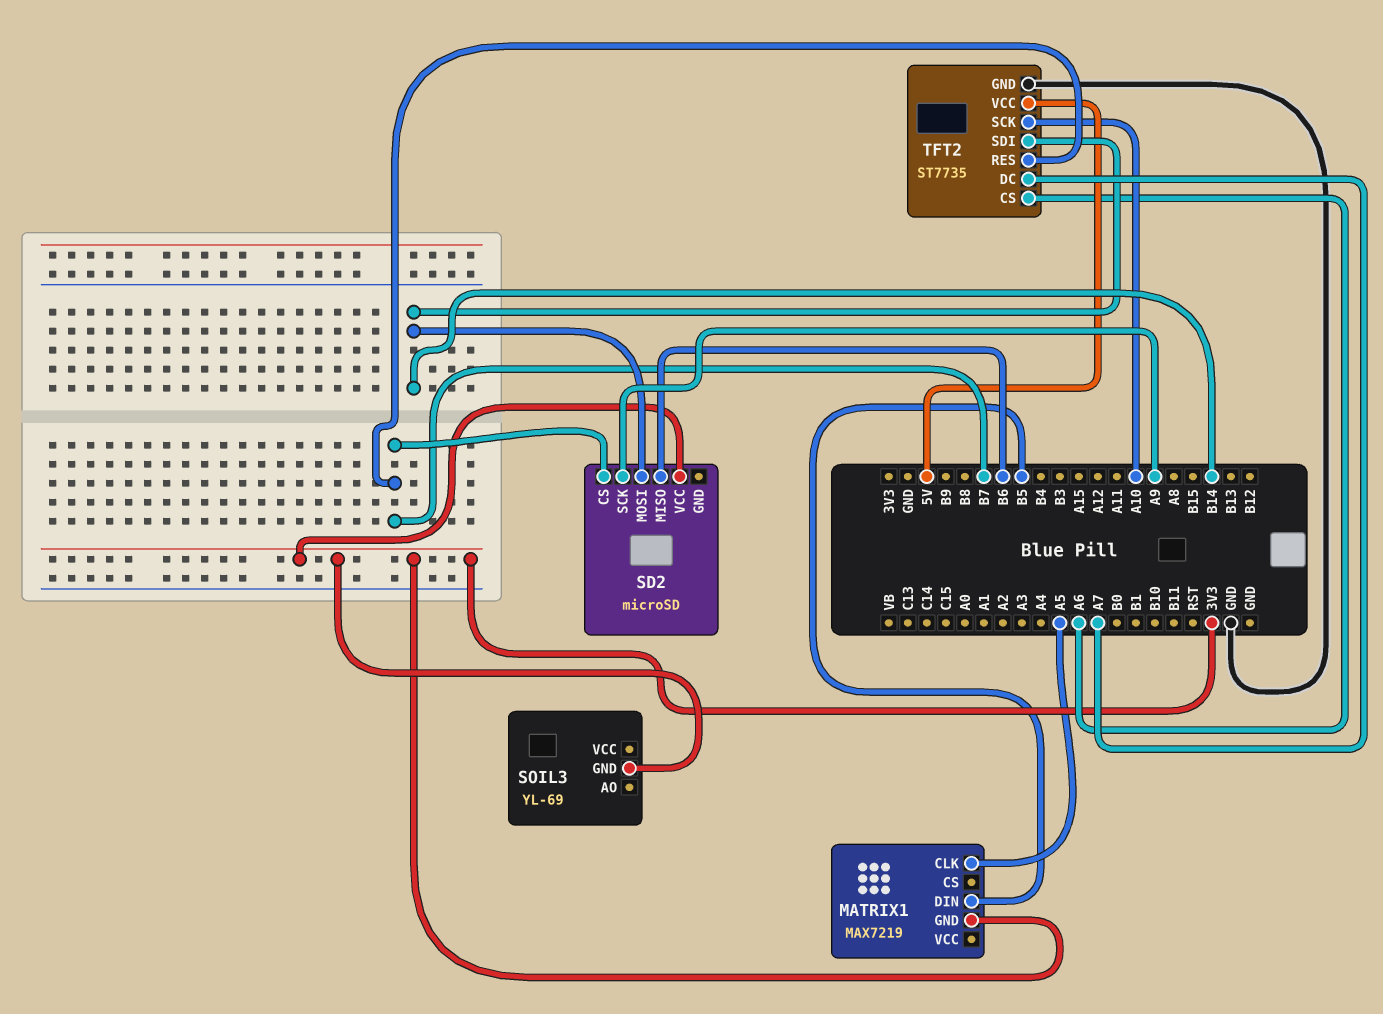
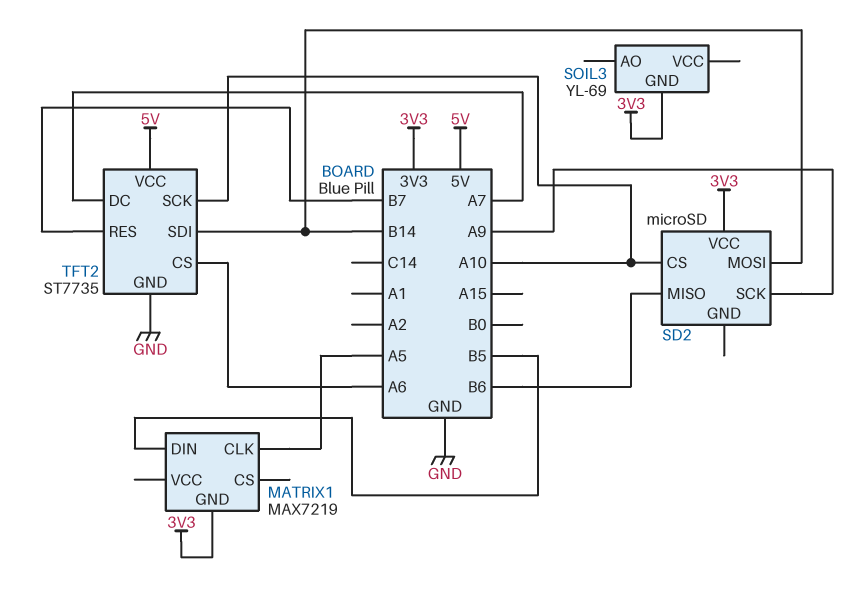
SD2 pin CS: B7 -> A10

